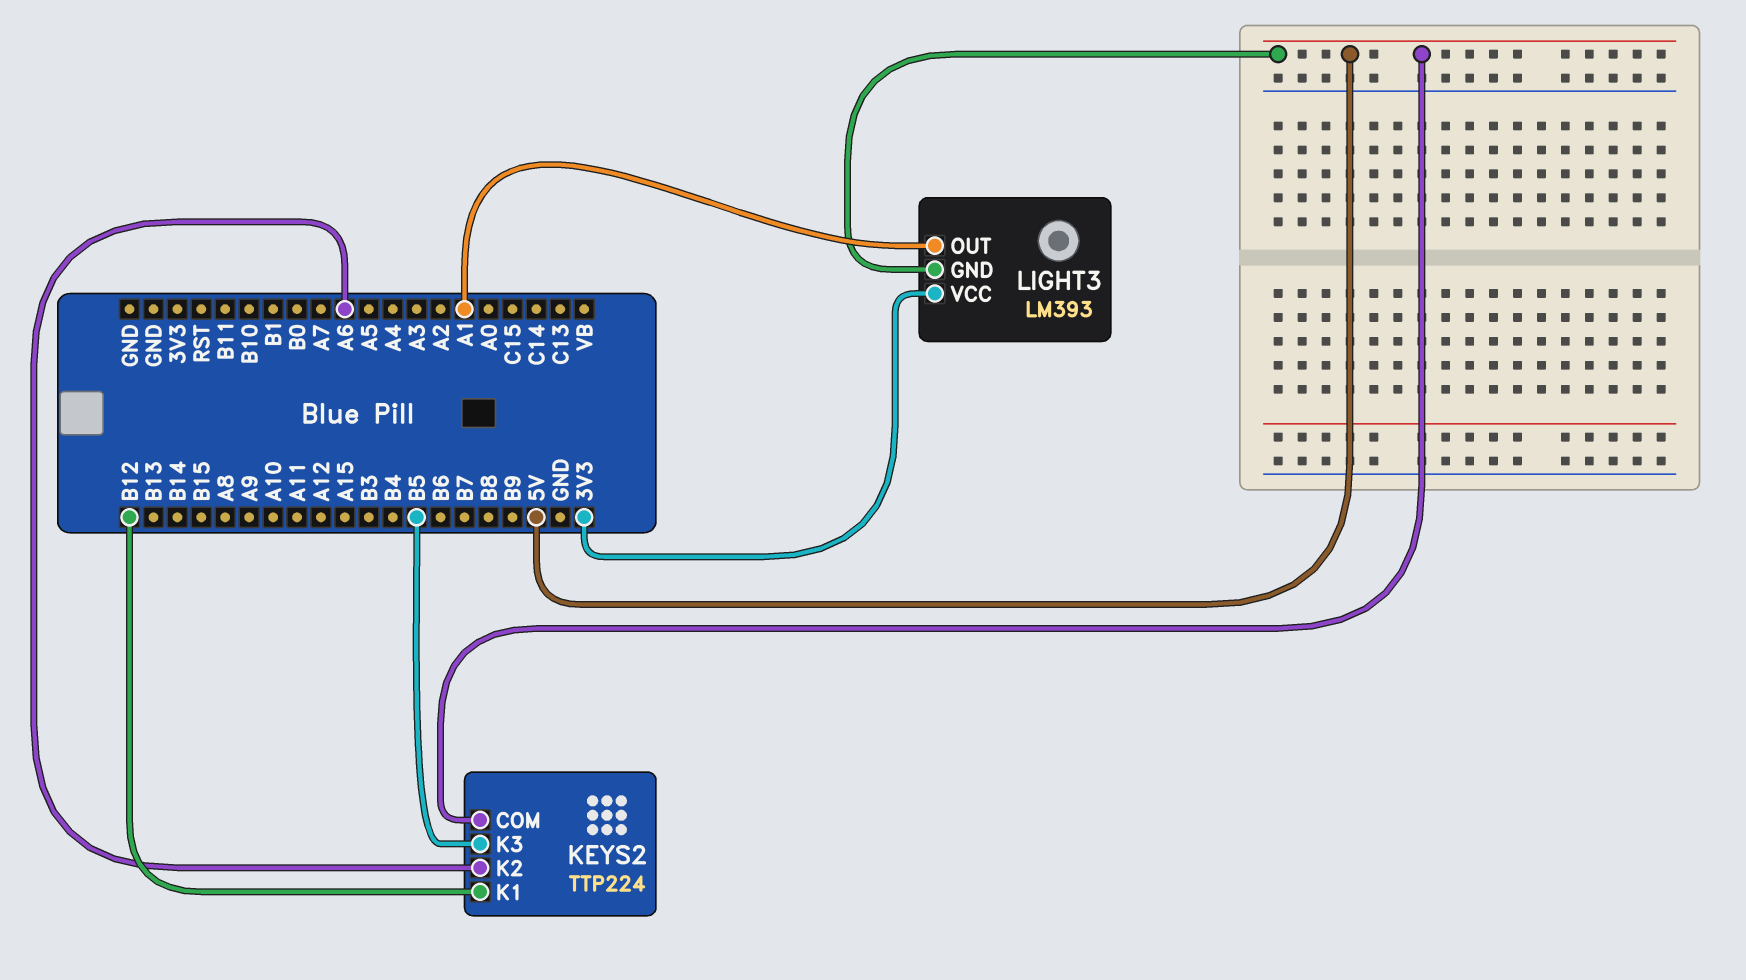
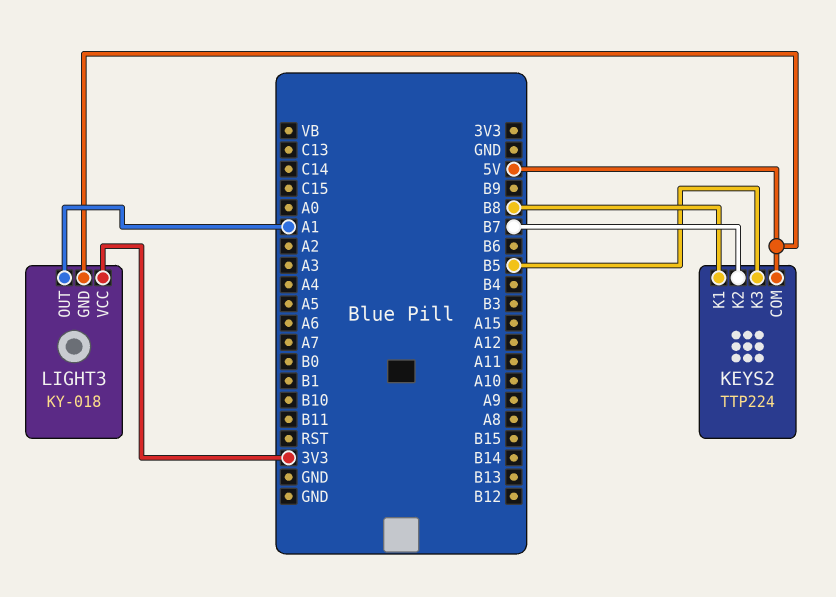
KEYS2 pin K1: B12 -> B8
KEYS2 pin K2: A6 -> B7
LIGHT3: LM393 -> KY-018

